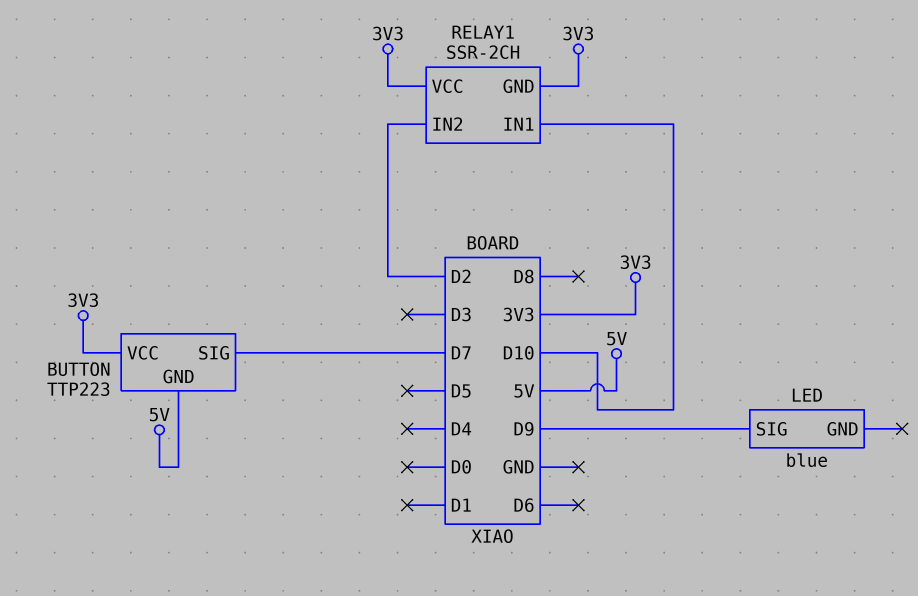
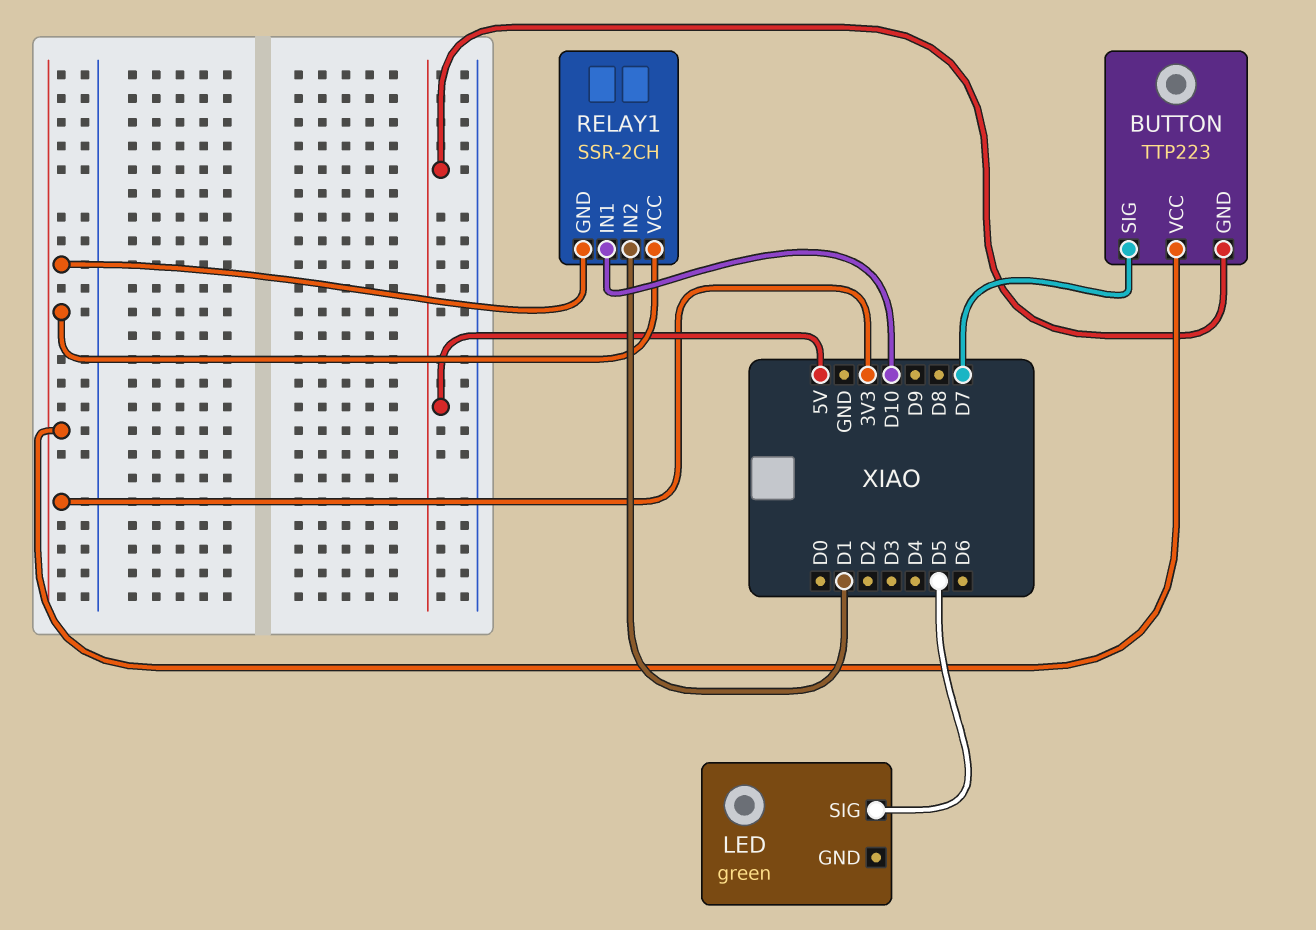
LED: blue -> green
LED pin SIG: D9 -> D5
RELAY1 pin IN2: D2 -> D1

